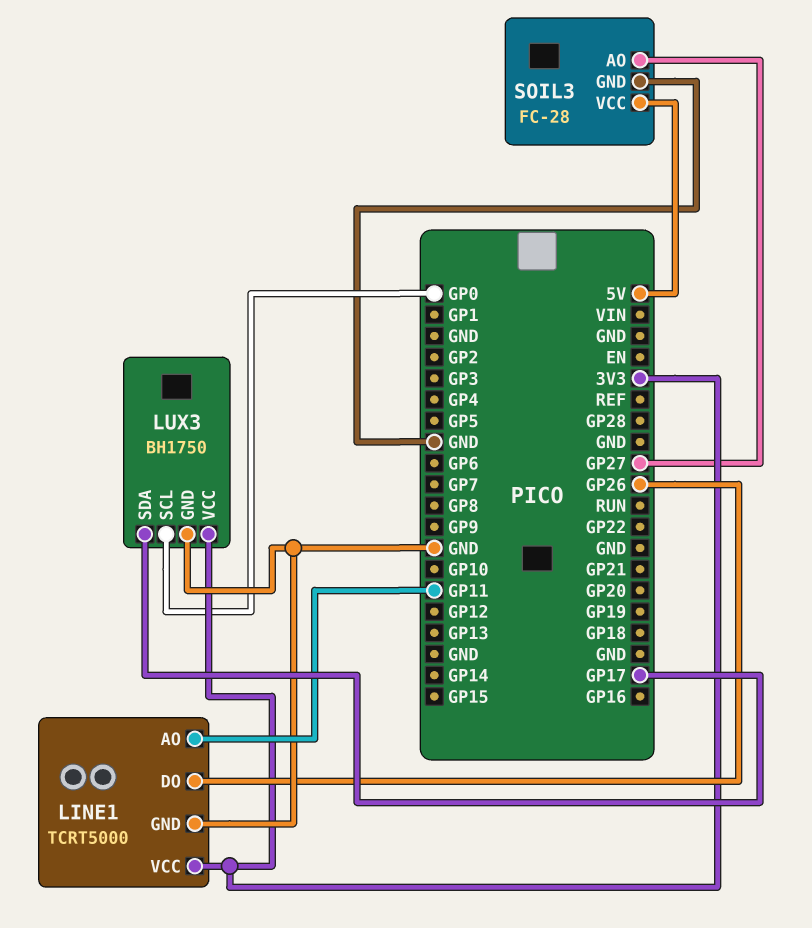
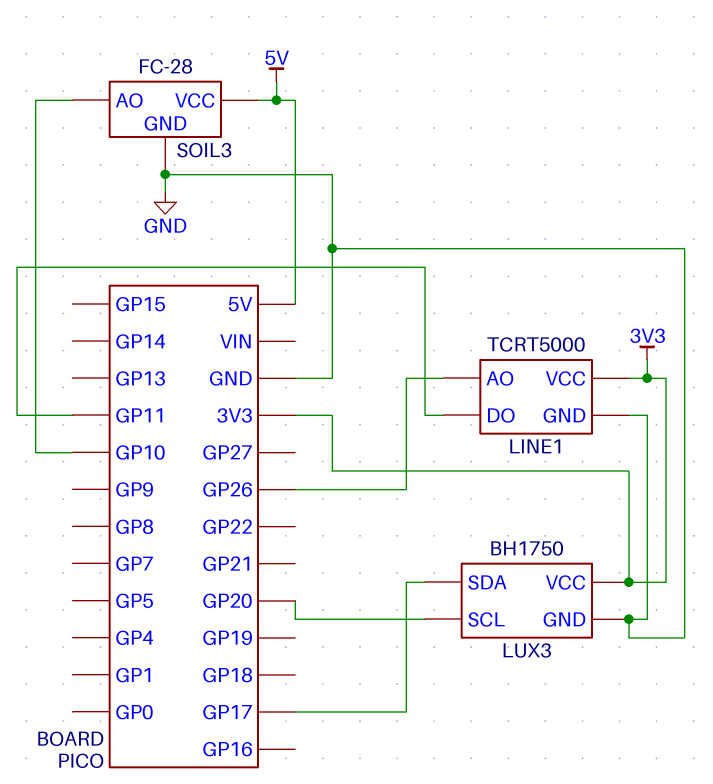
LINE1 pin AO: GP11 -> GP26
LINE1 pin DO: GP26 -> GP11
LUX3 pin SCL: GP0 -> GP20
SOIL3 pin AO: GP27 -> GP10

